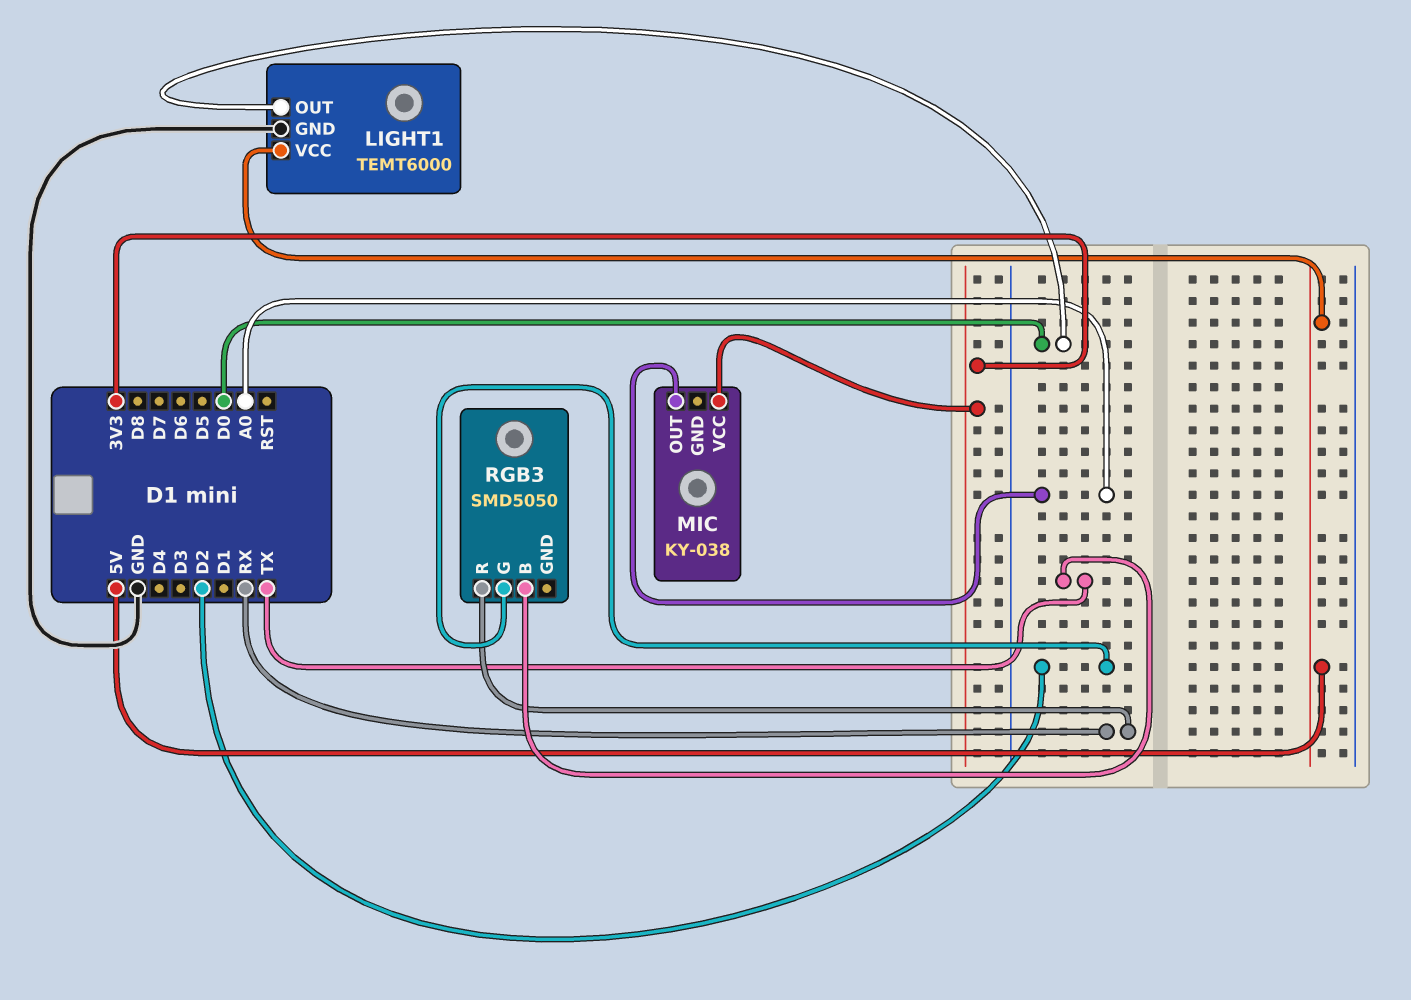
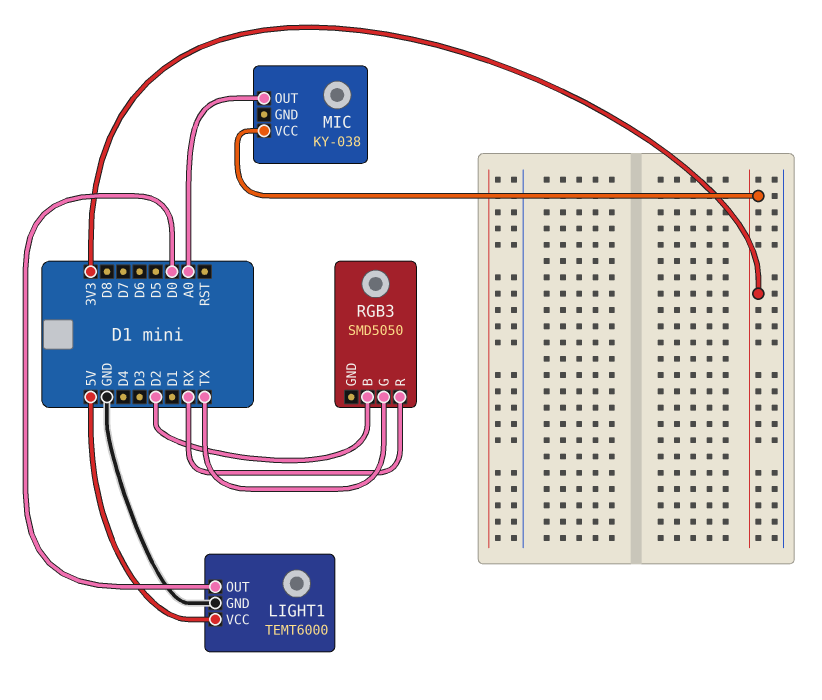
RGB3 pin B: TX -> D2
RGB3 pin G: D2 -> TX

